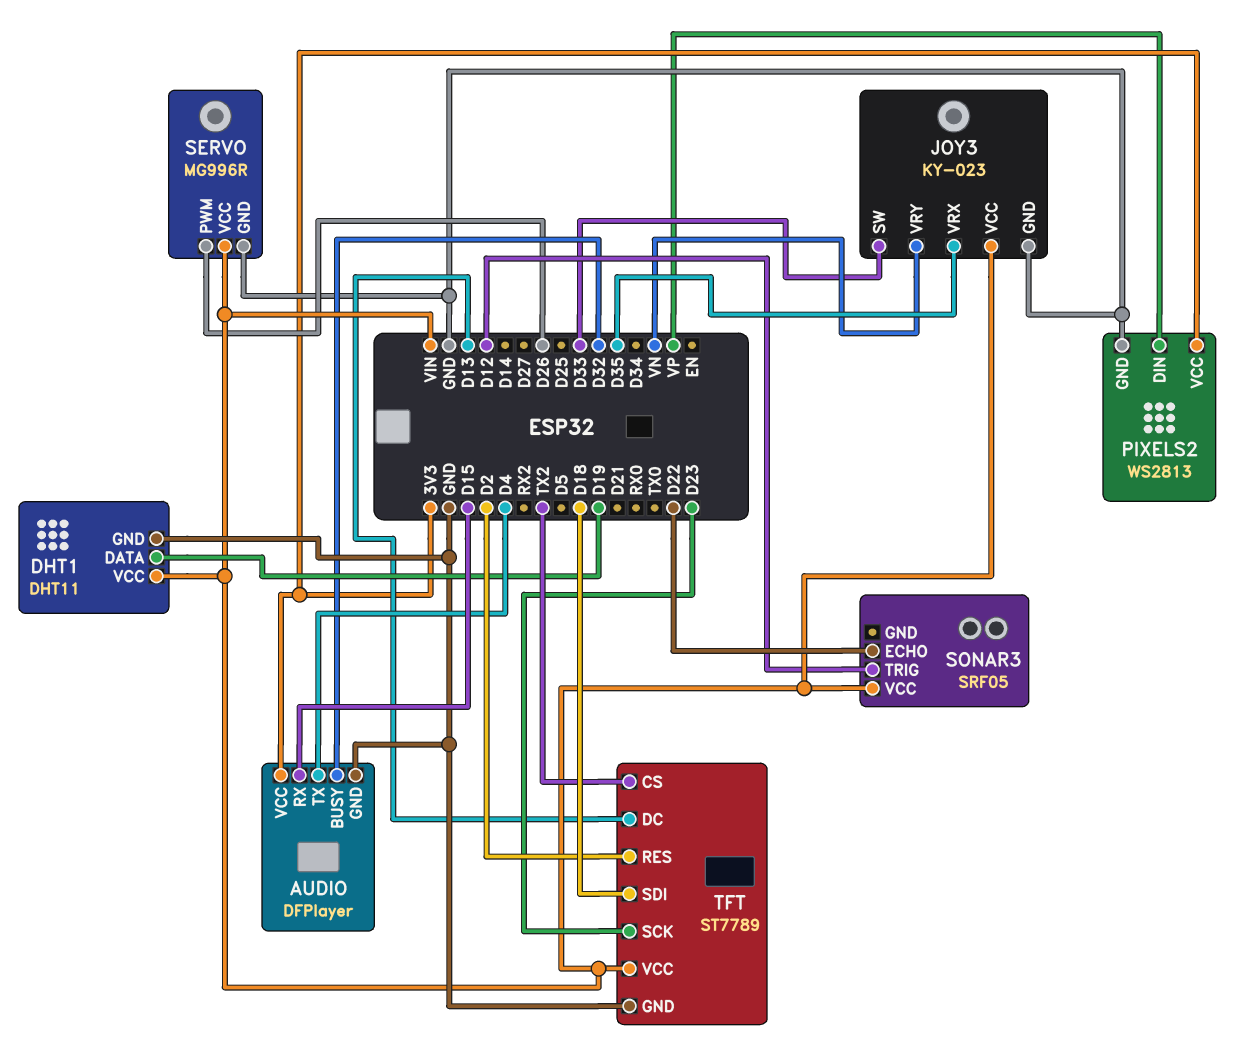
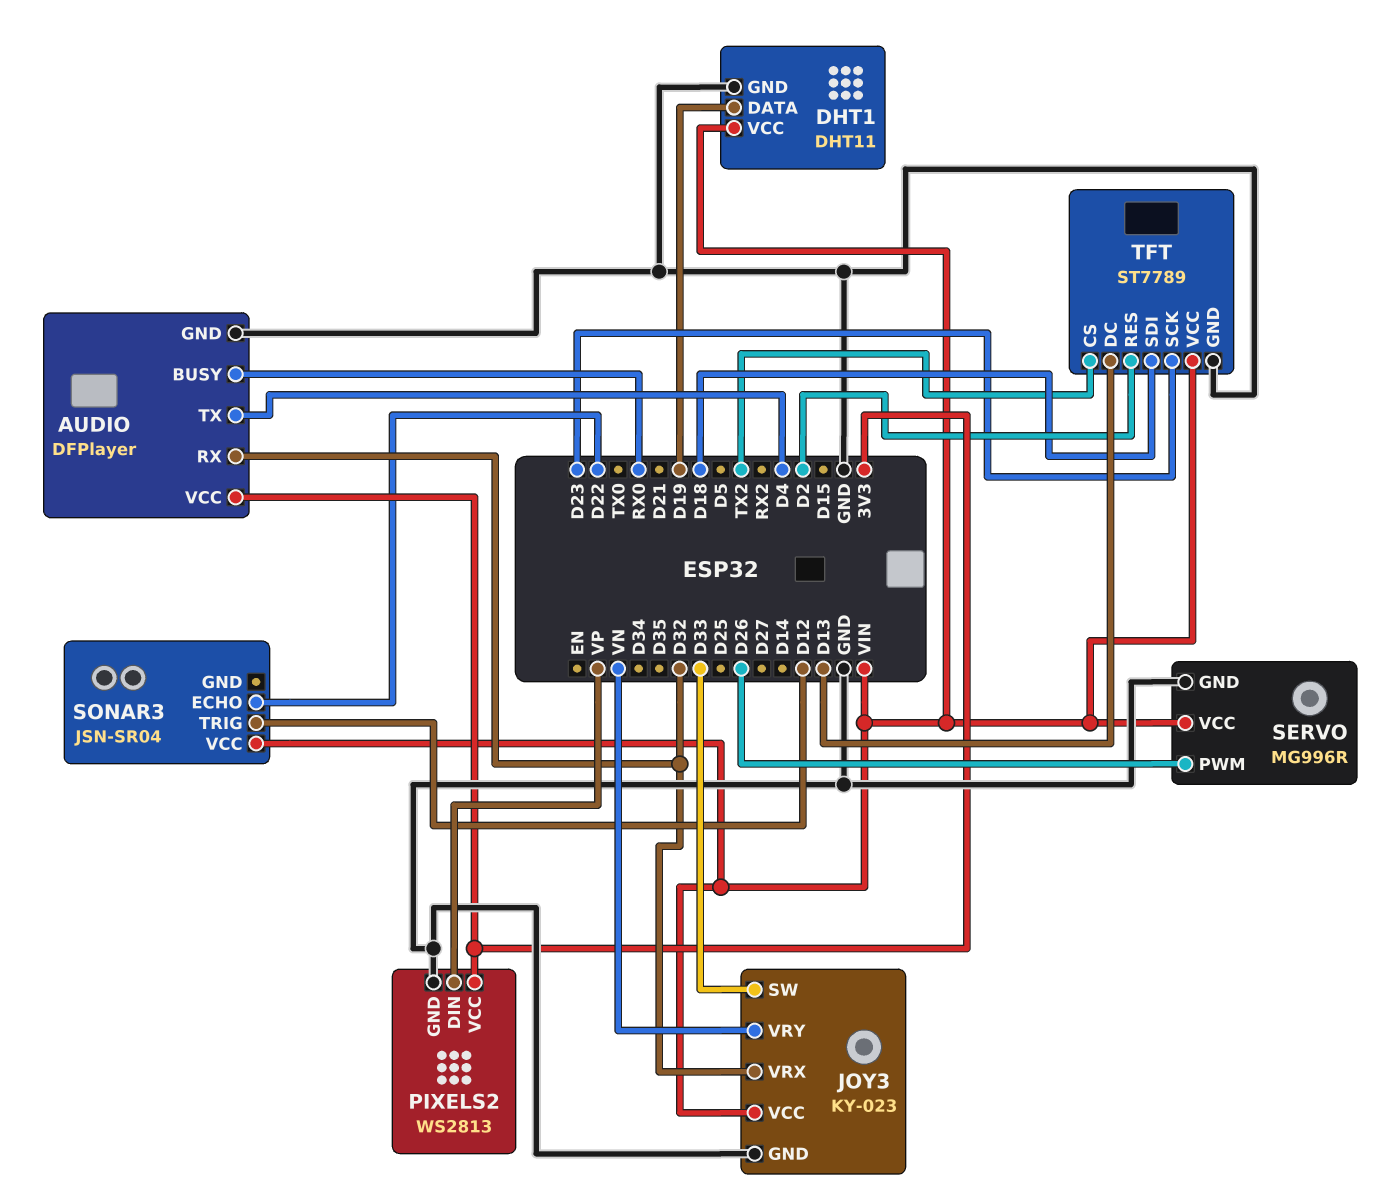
AUDIO pin BUSY: D32 -> RX0
AUDIO pin RX: D15 -> D32
JOY3 pin VRX: D35 -> D32
SONAR3: SRF05 -> JSN-SR04

